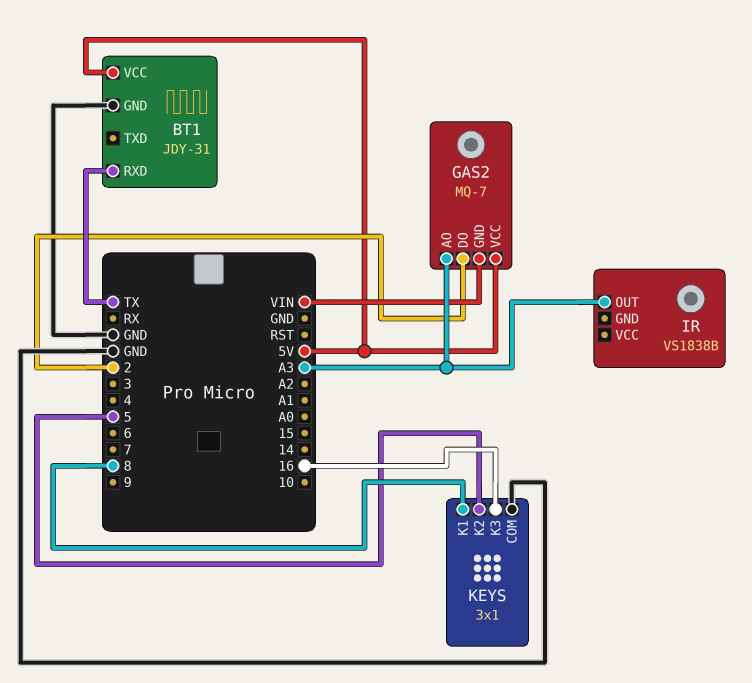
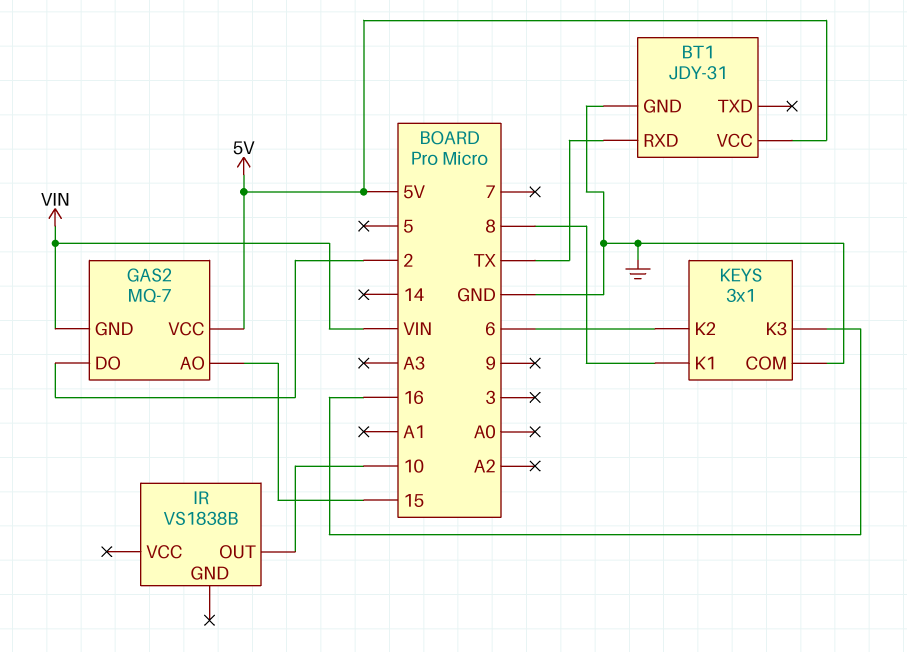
GAS2 pin AO: A3 -> 15
IR pin OUT: A3 -> 10
KEYS pin K2: 5 -> 6

